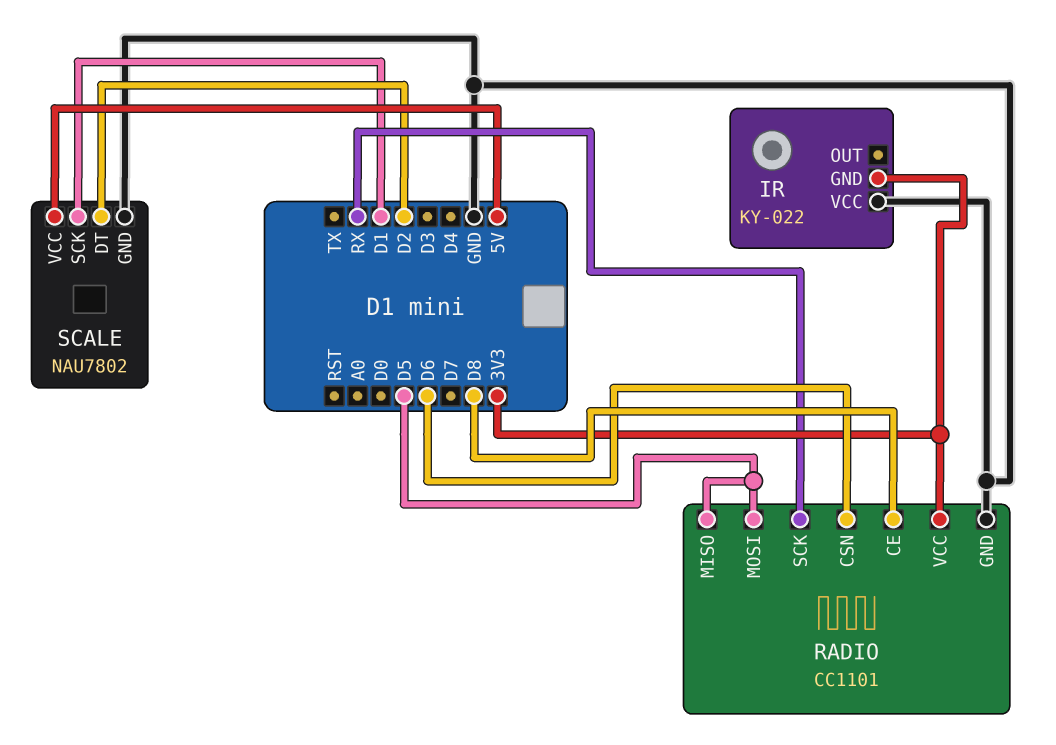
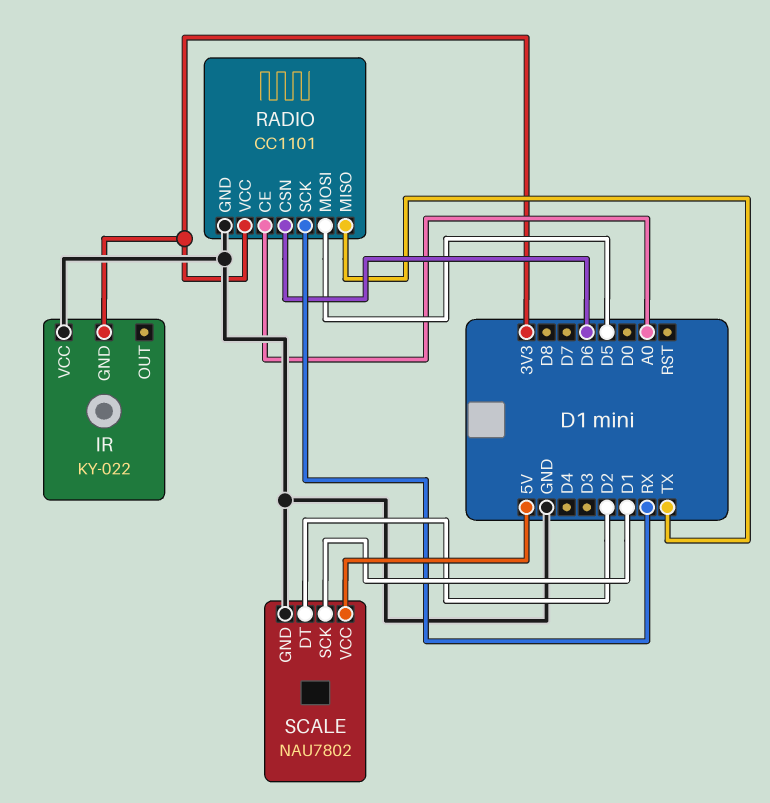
RADIO pin CE: D8 -> A0
RADIO pin MISO: D5 -> TX

